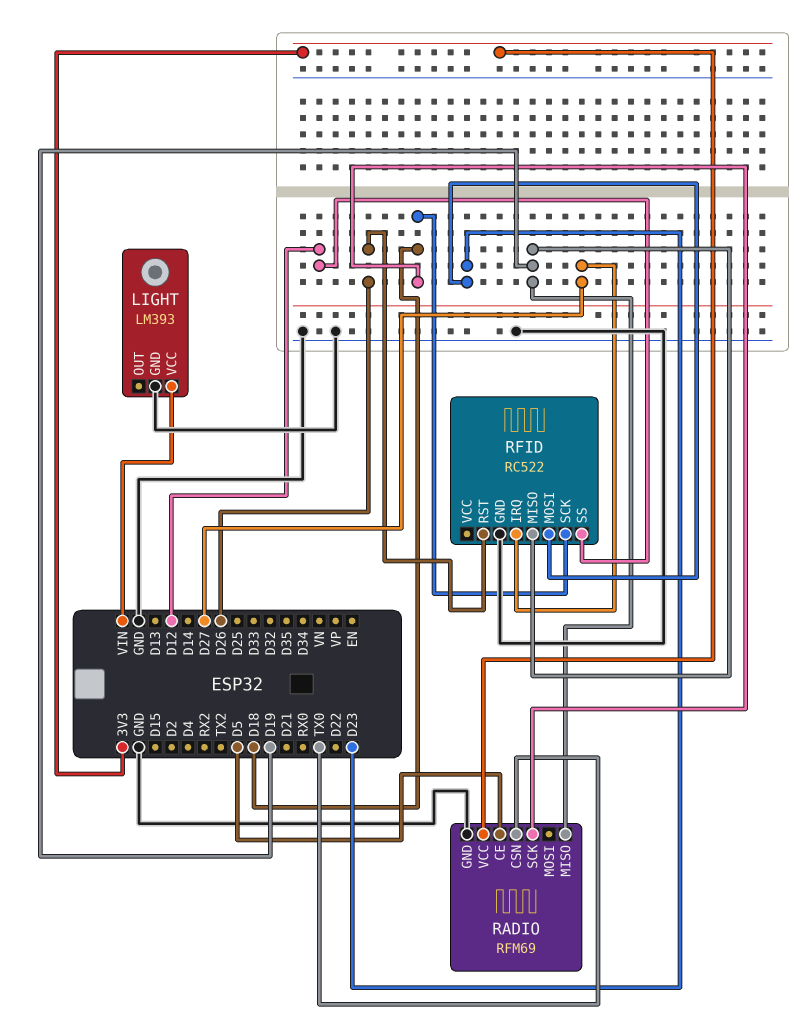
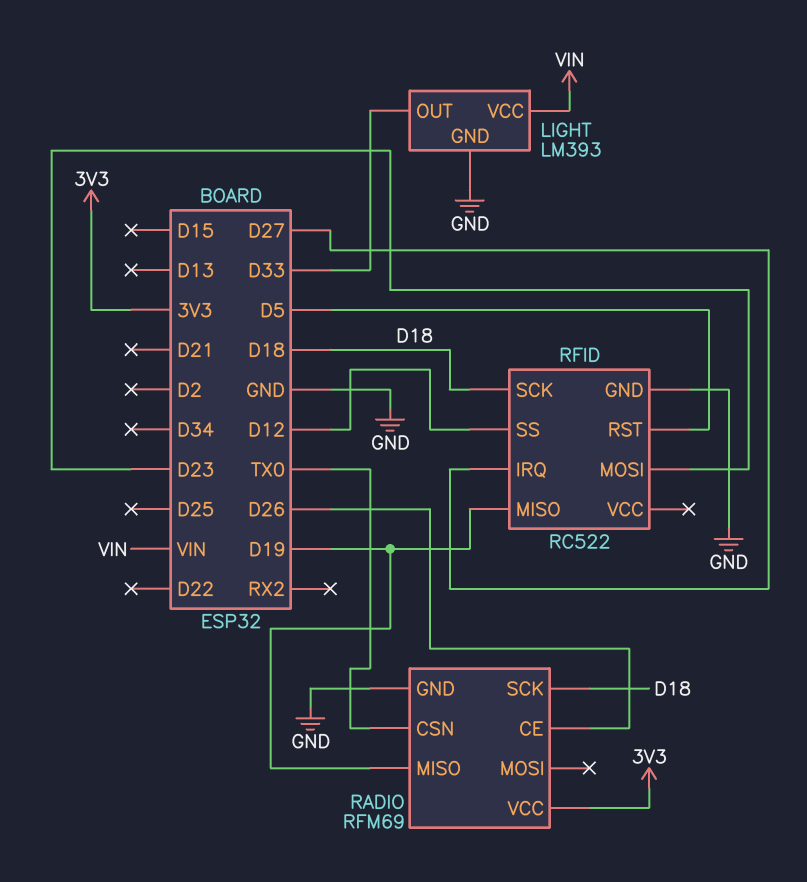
LIGHT pin OUT: none -> D33
RADIO pin CE: D5 -> D26
RFID pin RST: D26 -> D5

